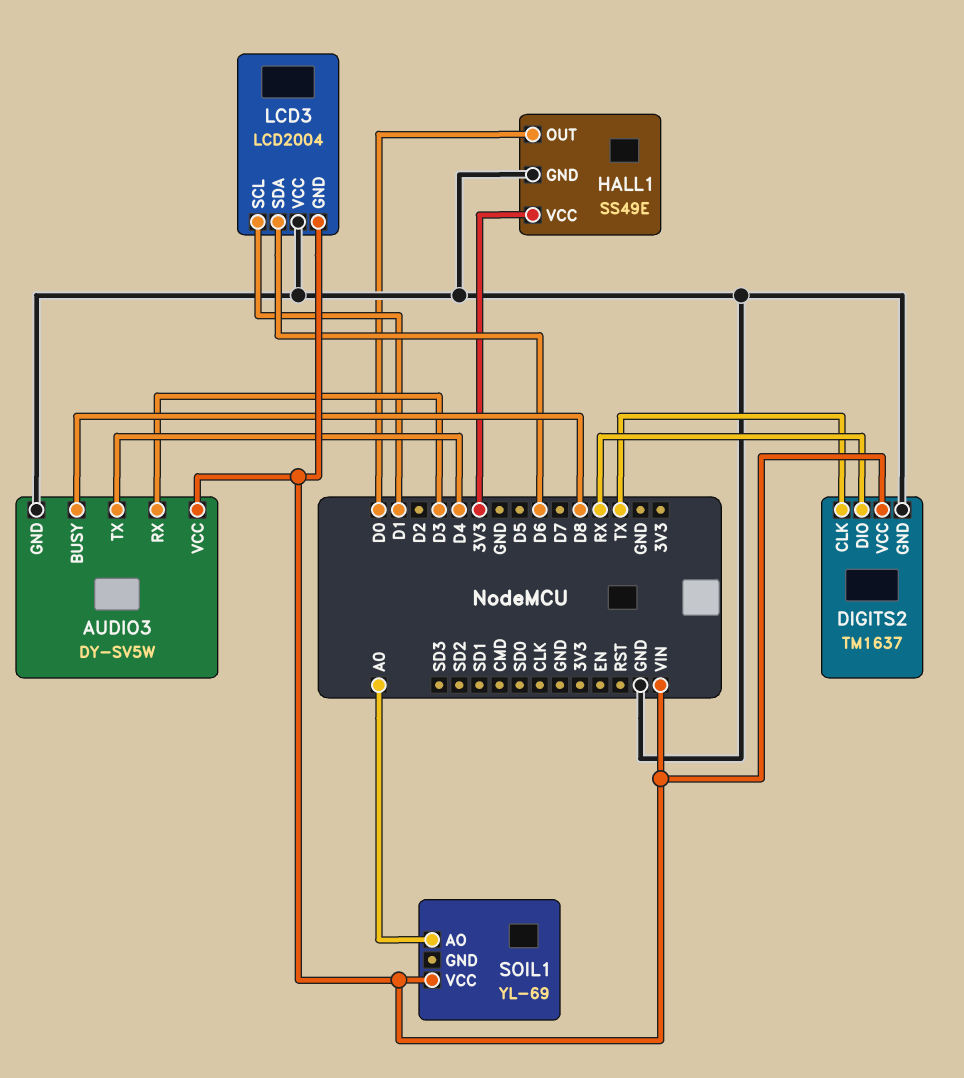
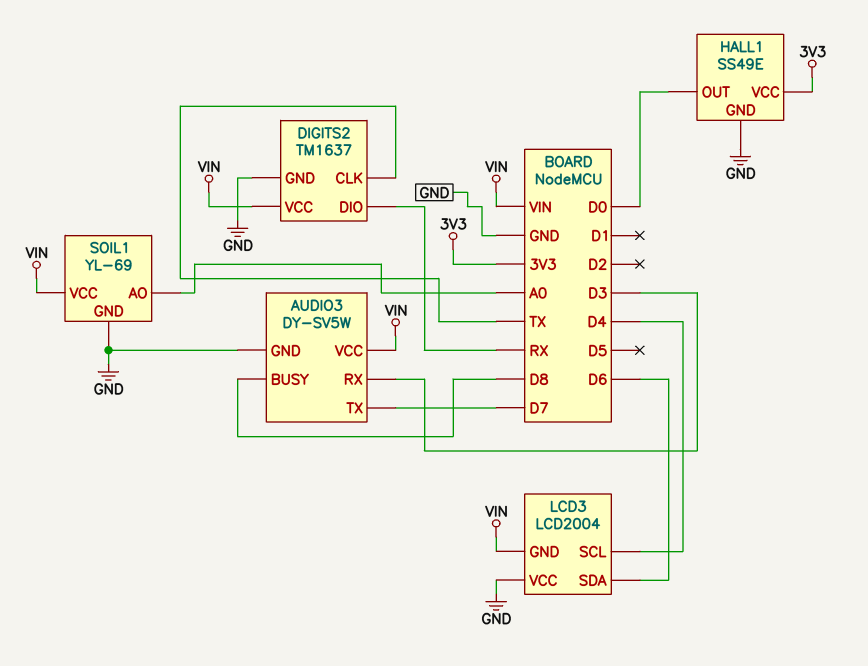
AUDIO3 pin TX: D4 -> D7
LCD3 pin SCL: D1 -> D4
SOIL1 pin GND: none -> GND

